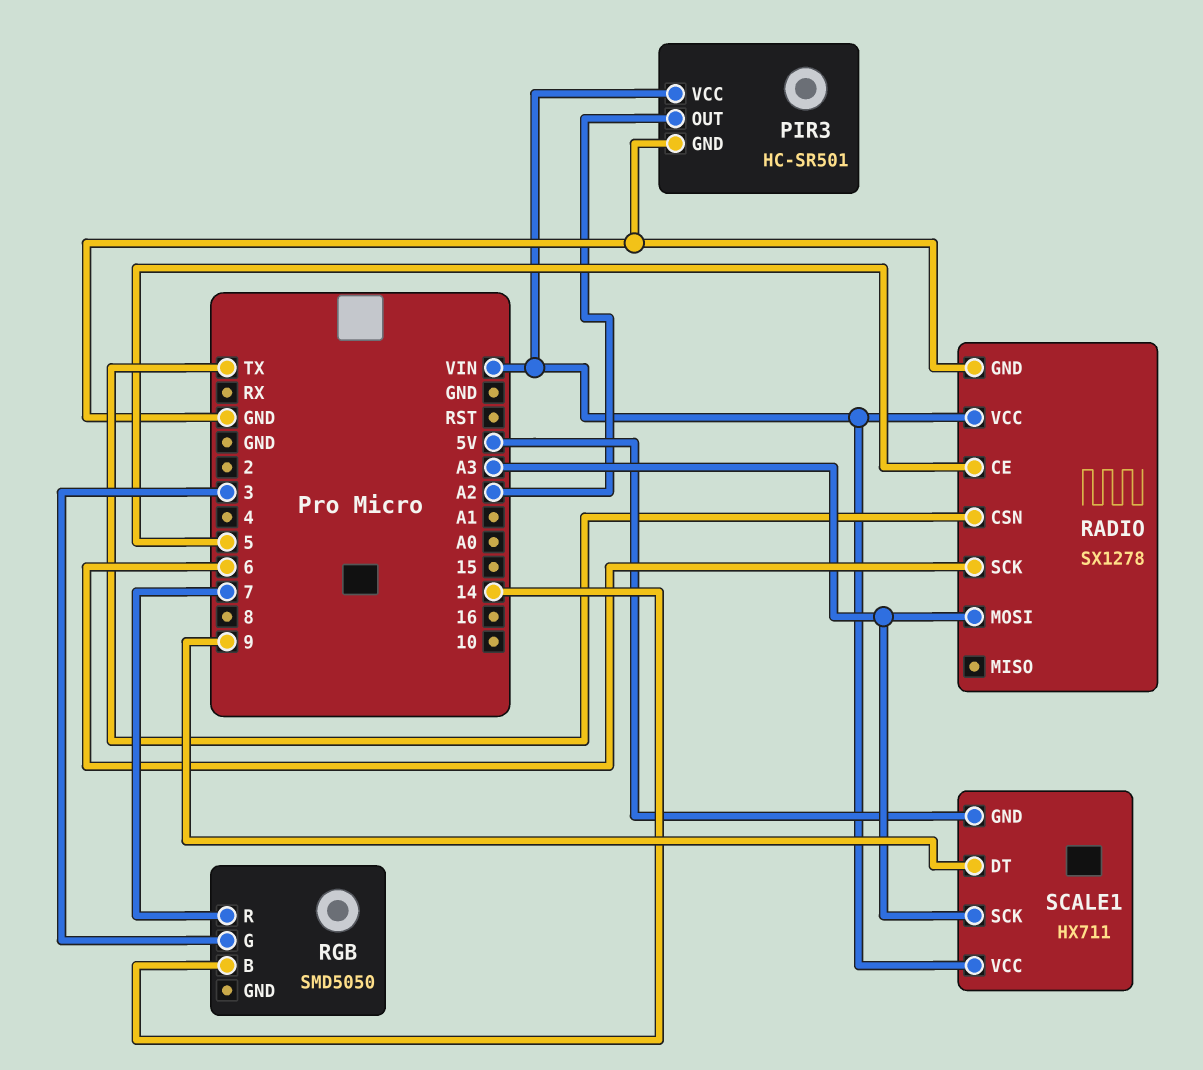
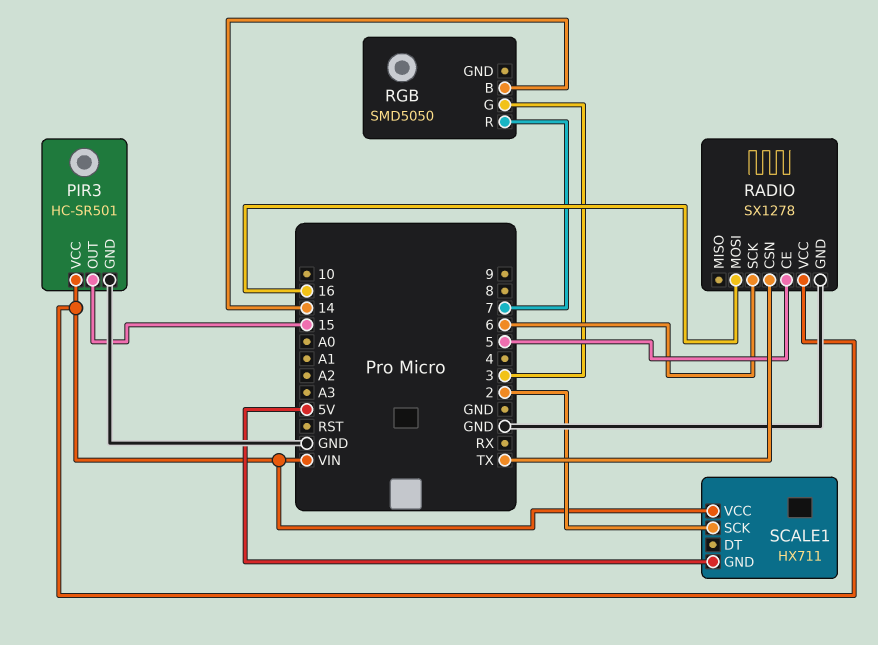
PIR3 pin OUT: A2 -> 15
RADIO pin MOSI: A3 -> 16
SCALE1 pin DT: 9 -> none
SCALE1 pin SCK: A3 -> 2

